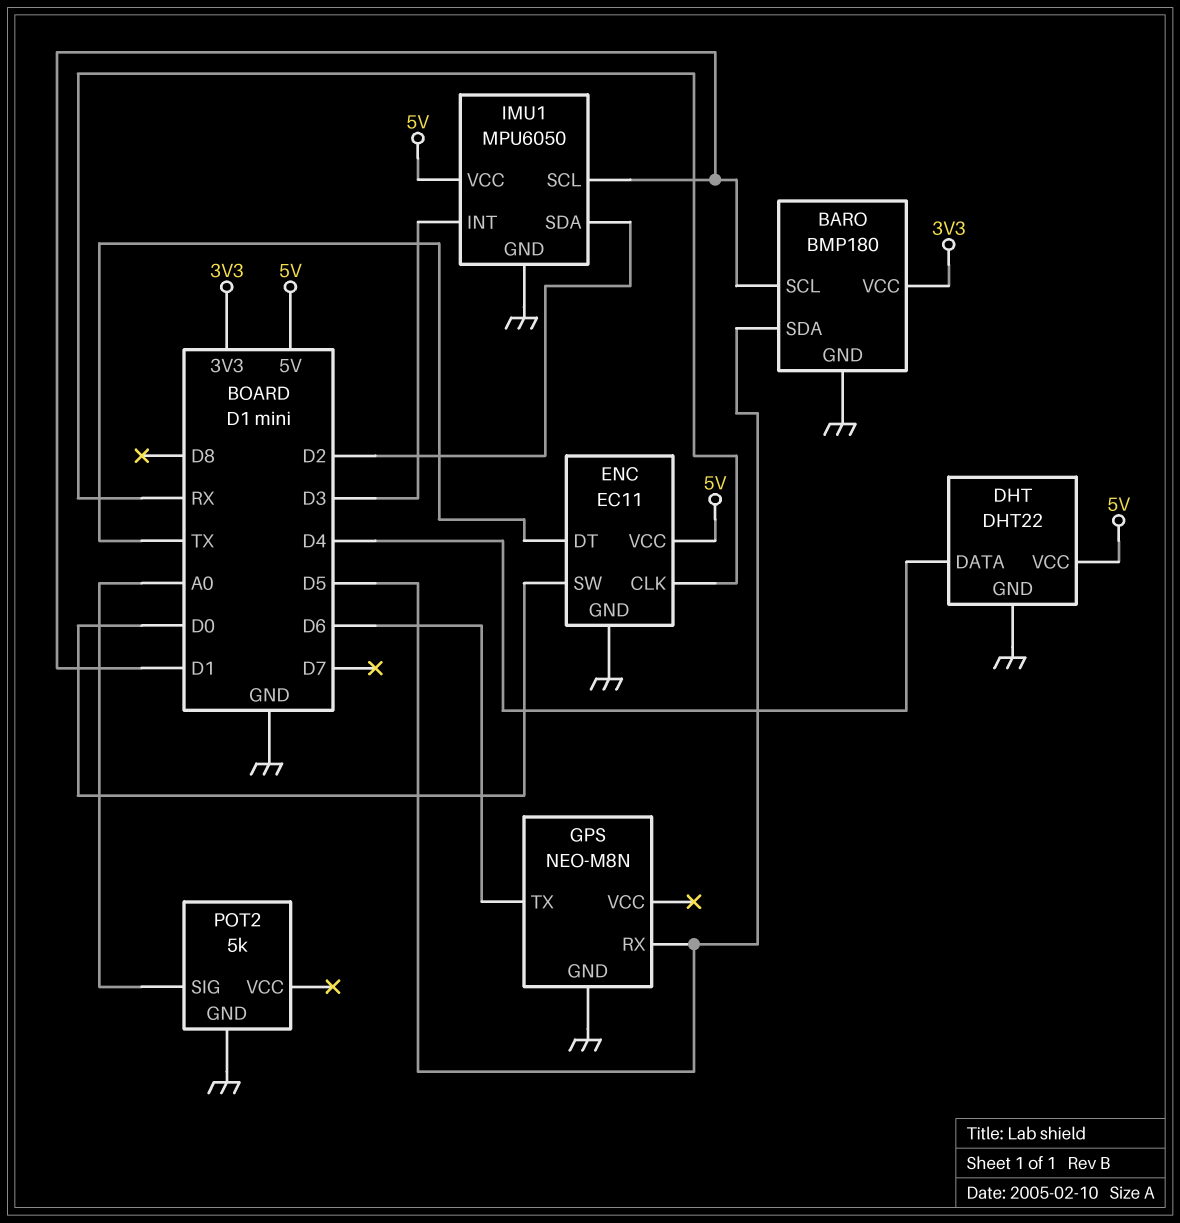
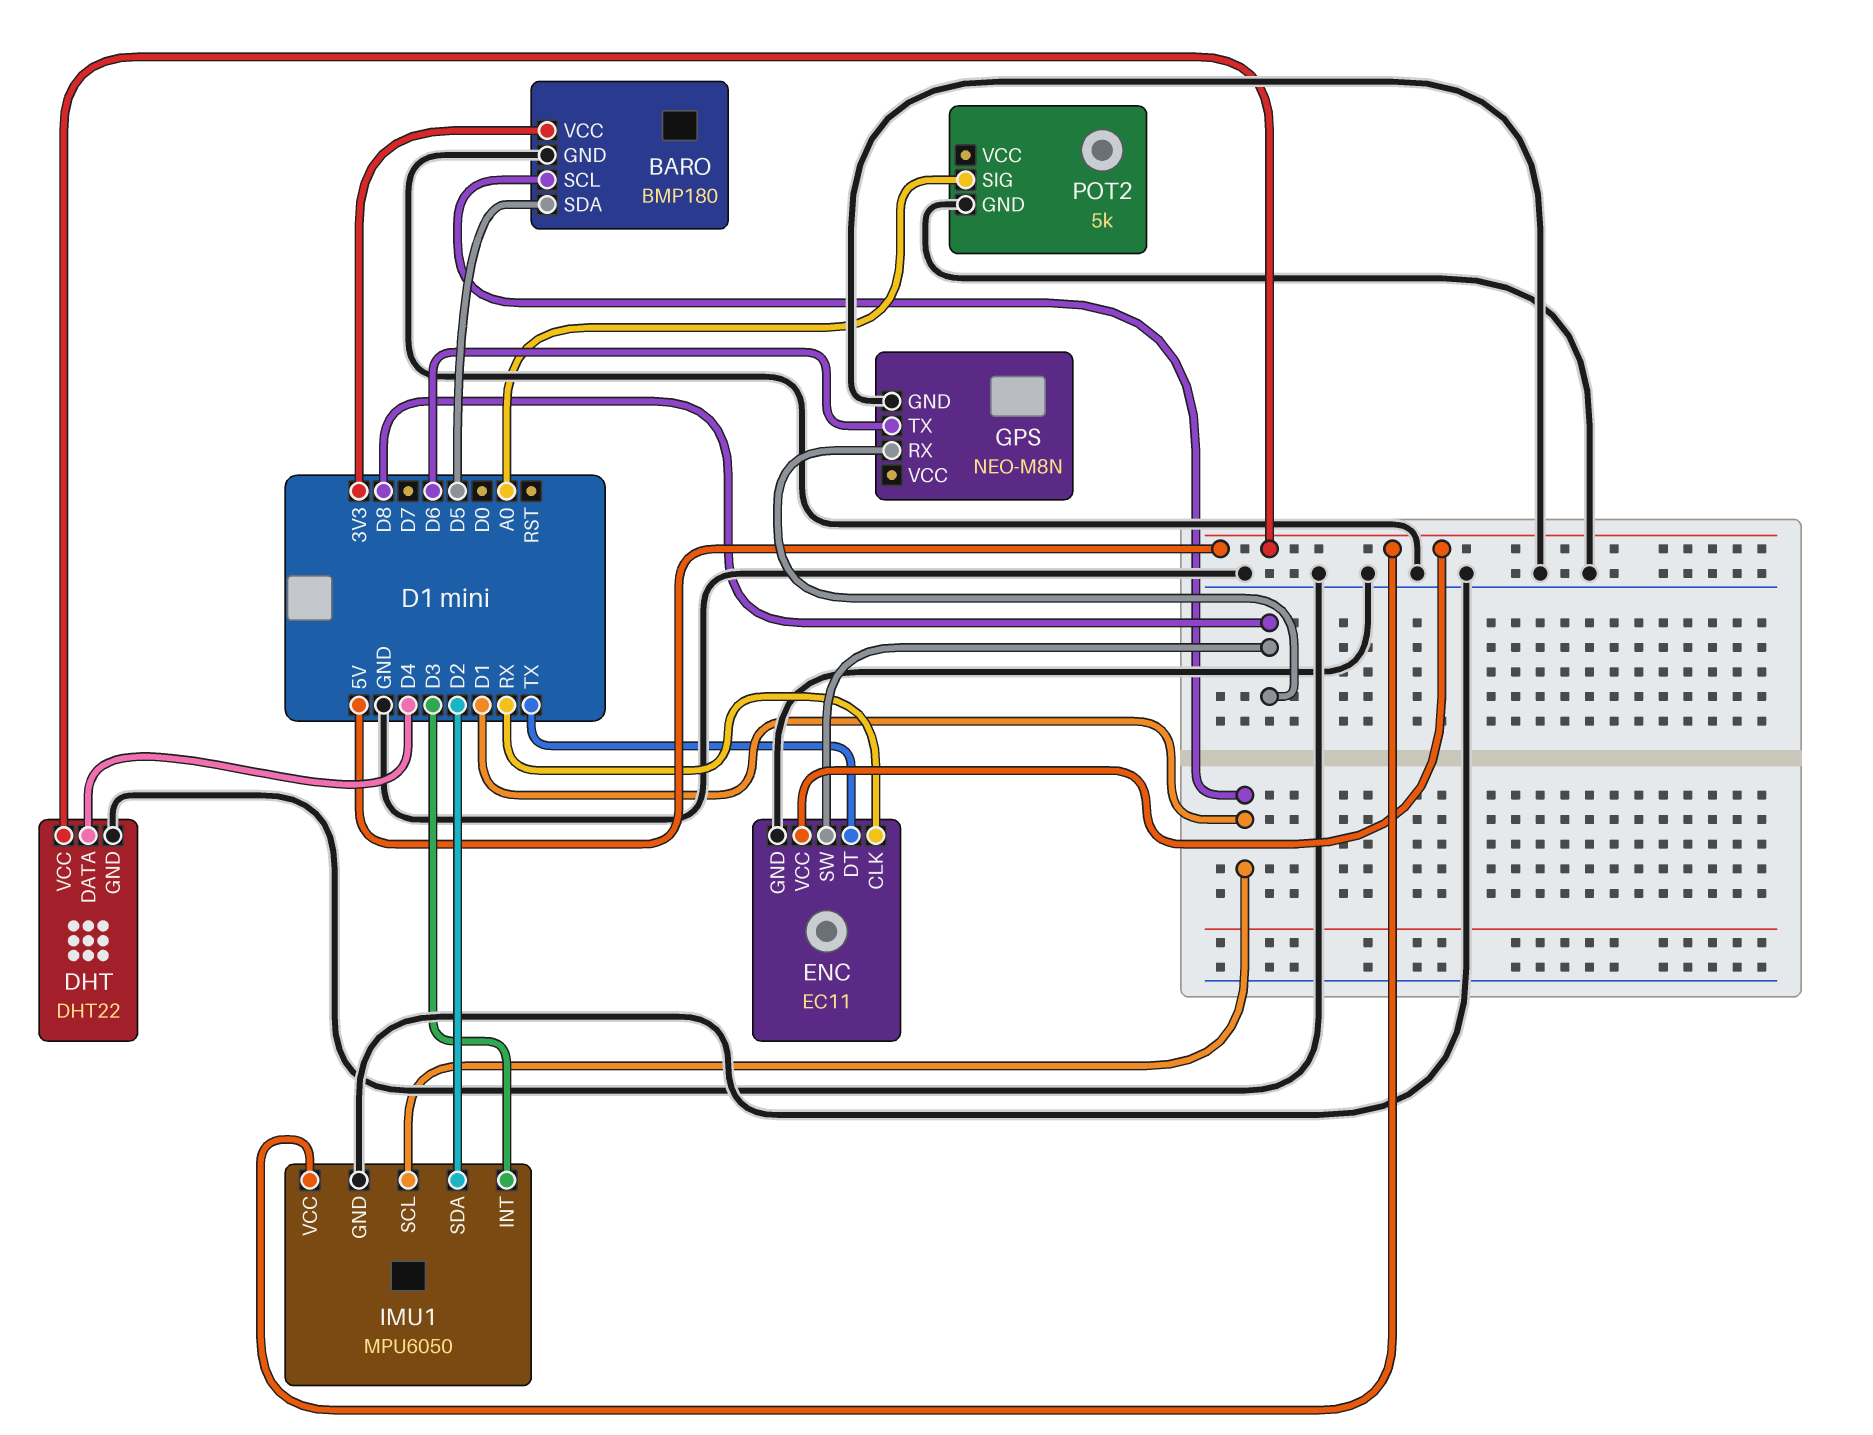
ENC pin SW: D0 -> D8
GPS pin RX: D5 -> D8

